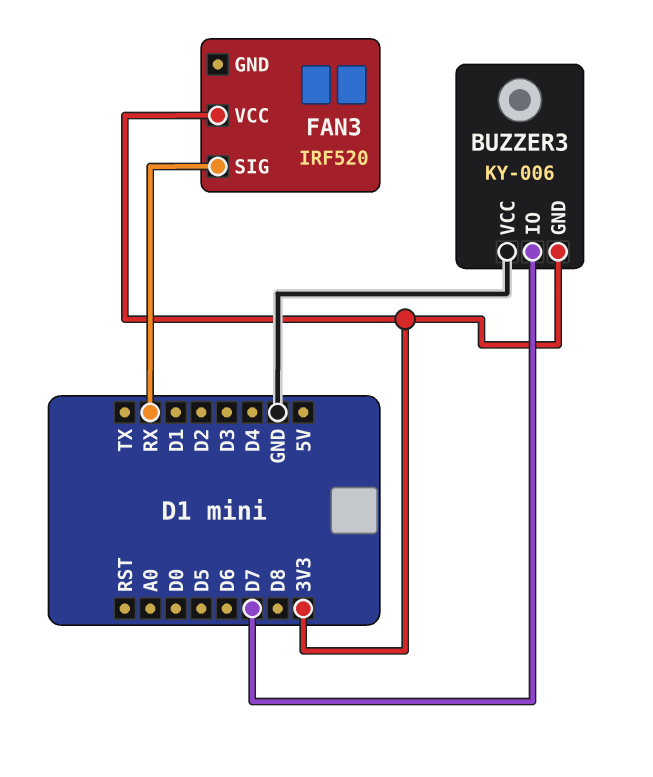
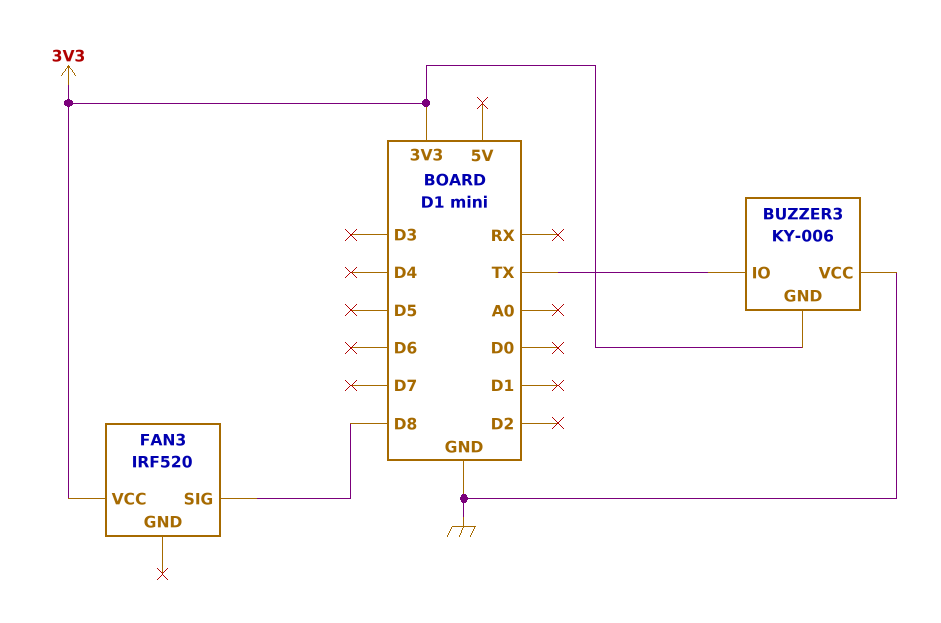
BUZZER3 pin IO: D7 -> TX
FAN3 pin SIG: RX -> D8

